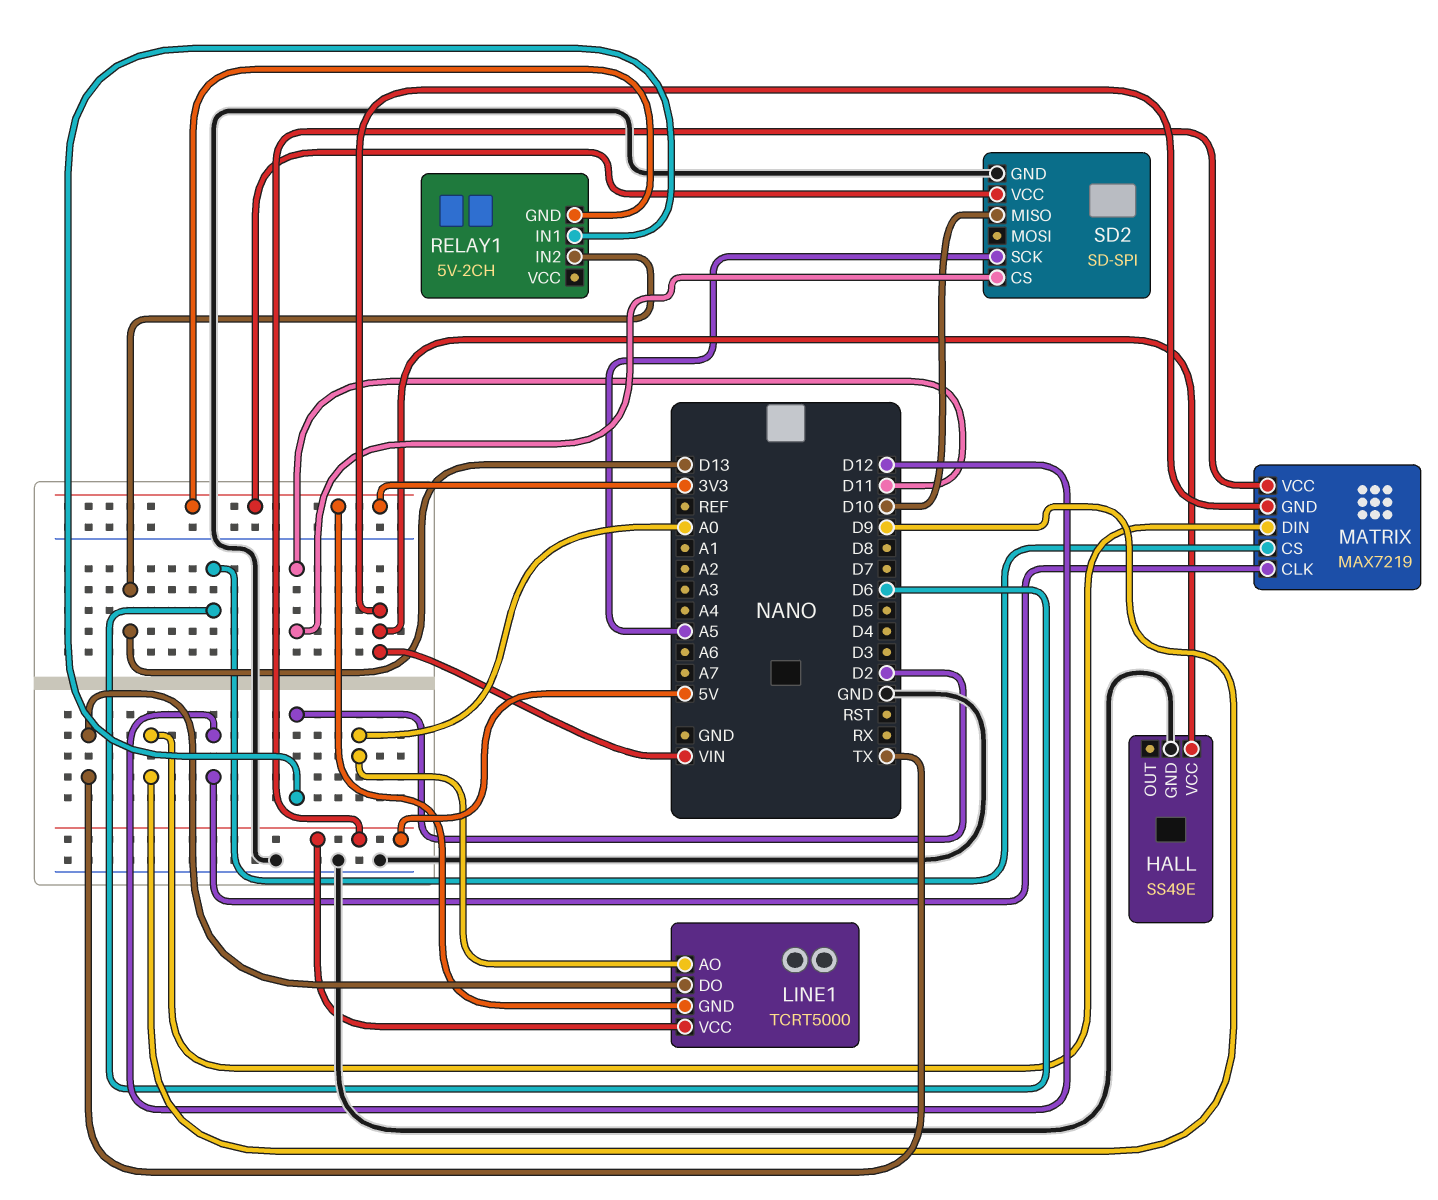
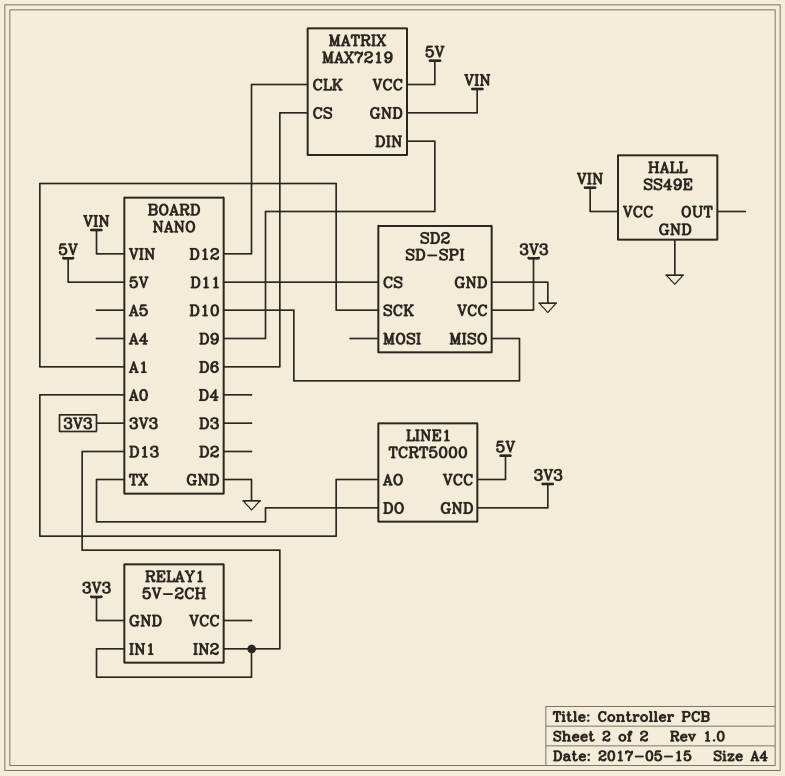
RELAY1 pin IN1: D2 -> D13
SD2 pin SCK: A5 -> A1

